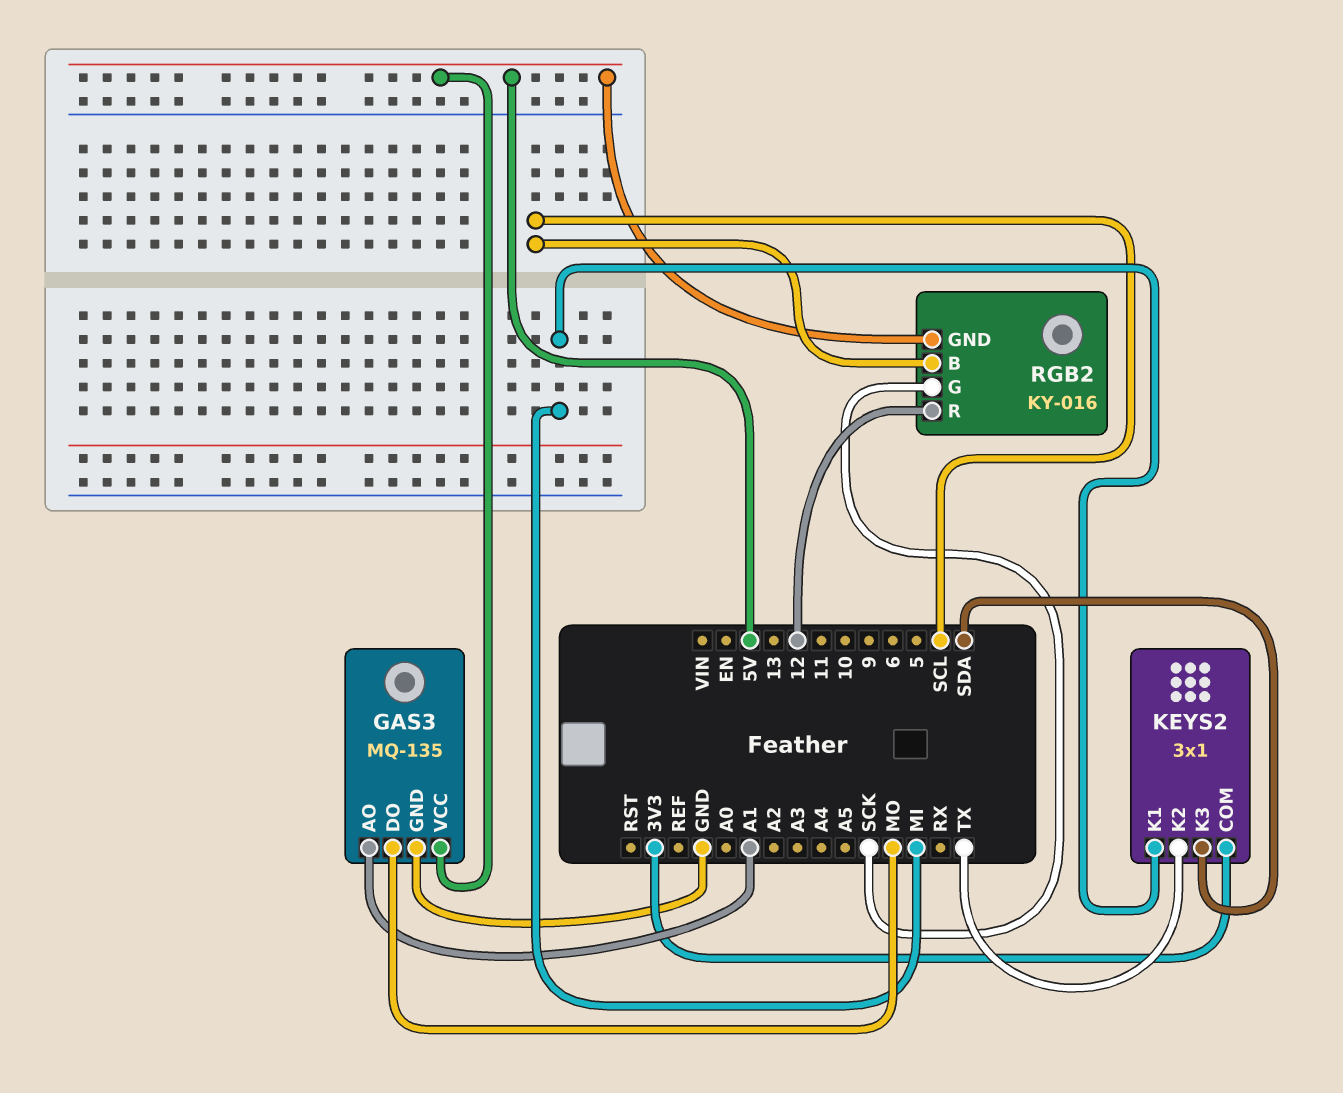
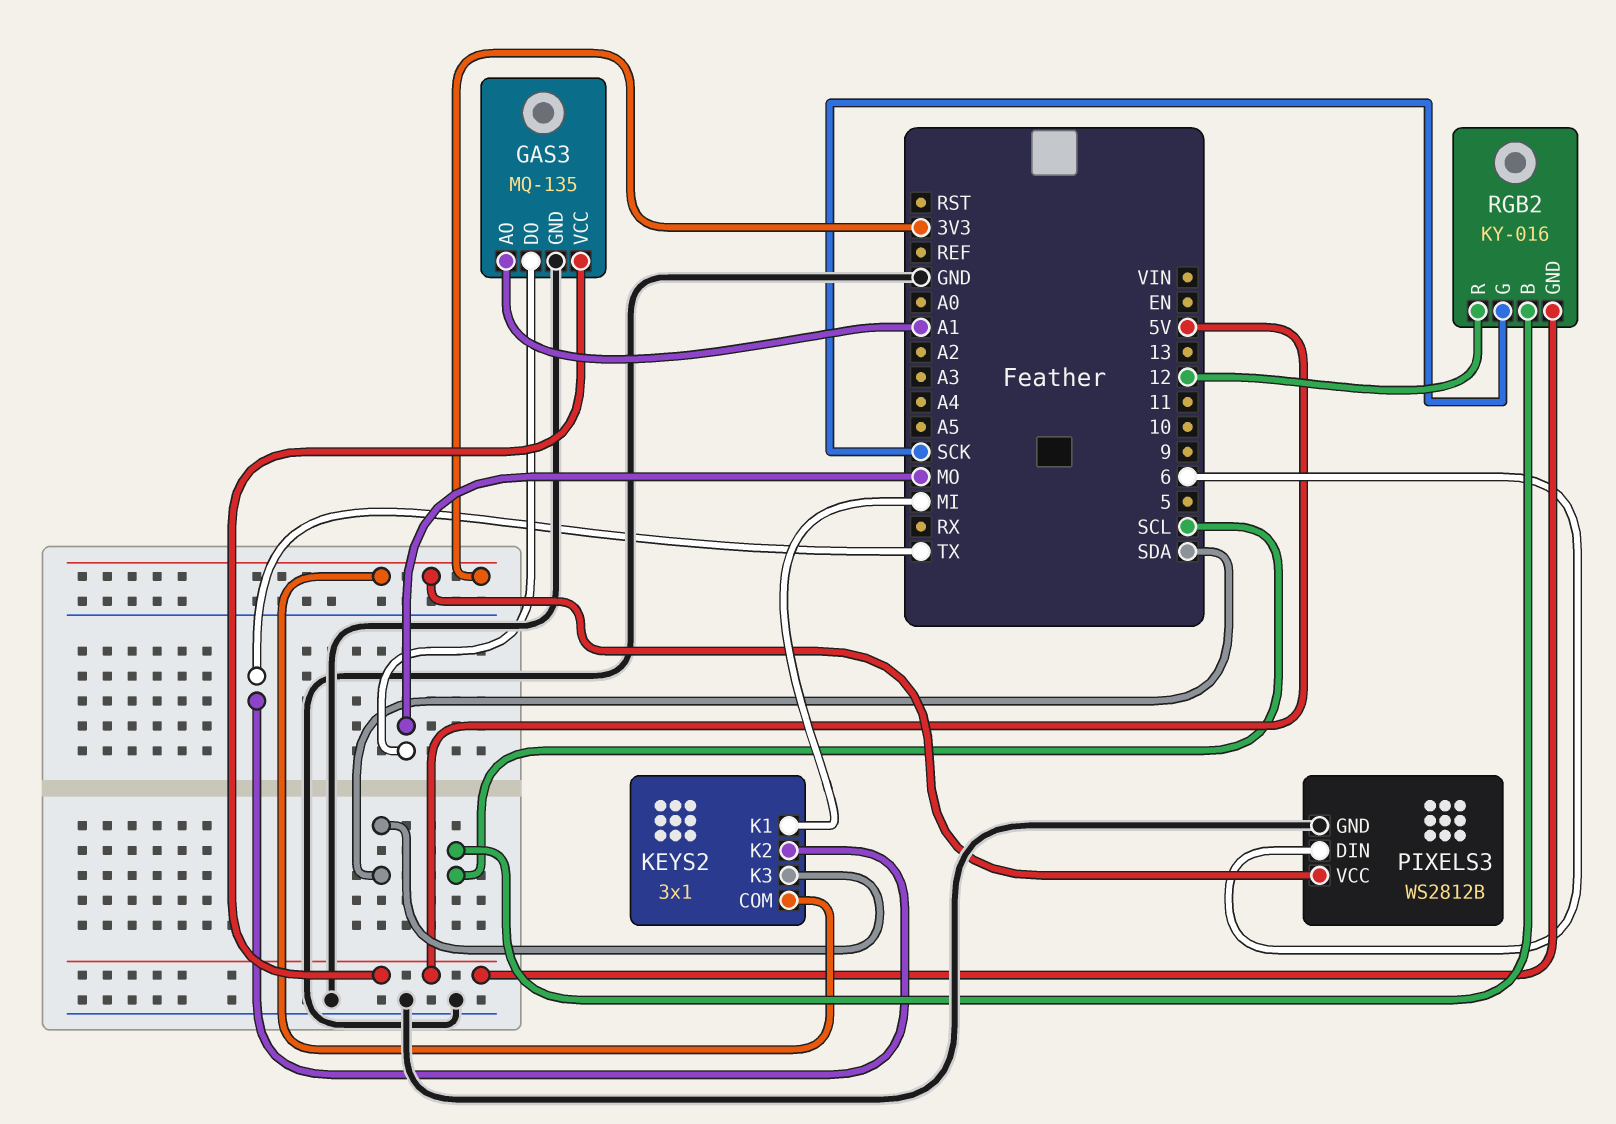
PIXELS3: none -> WS2812B
PIXELS3 pin DIN: none -> 6
PIXELS3 pin GND: none -> GND
PIXELS3 pin VCC: none -> 3V3

